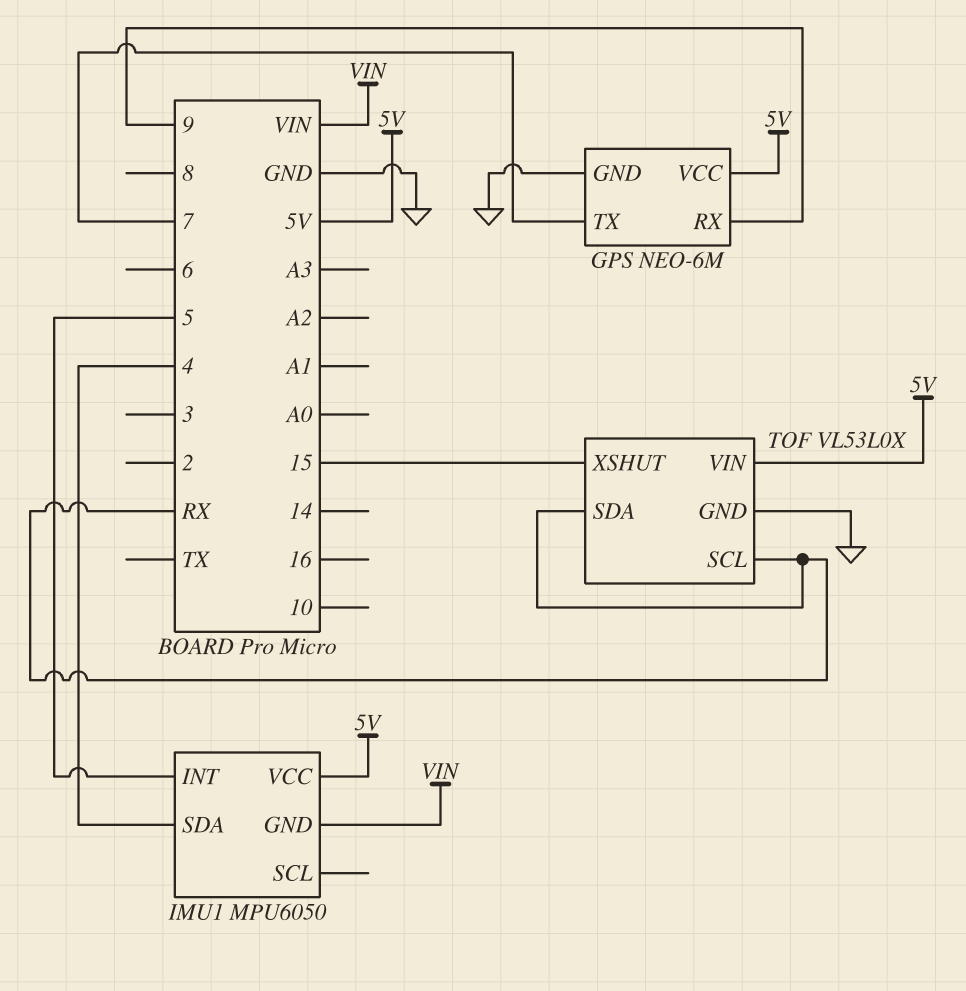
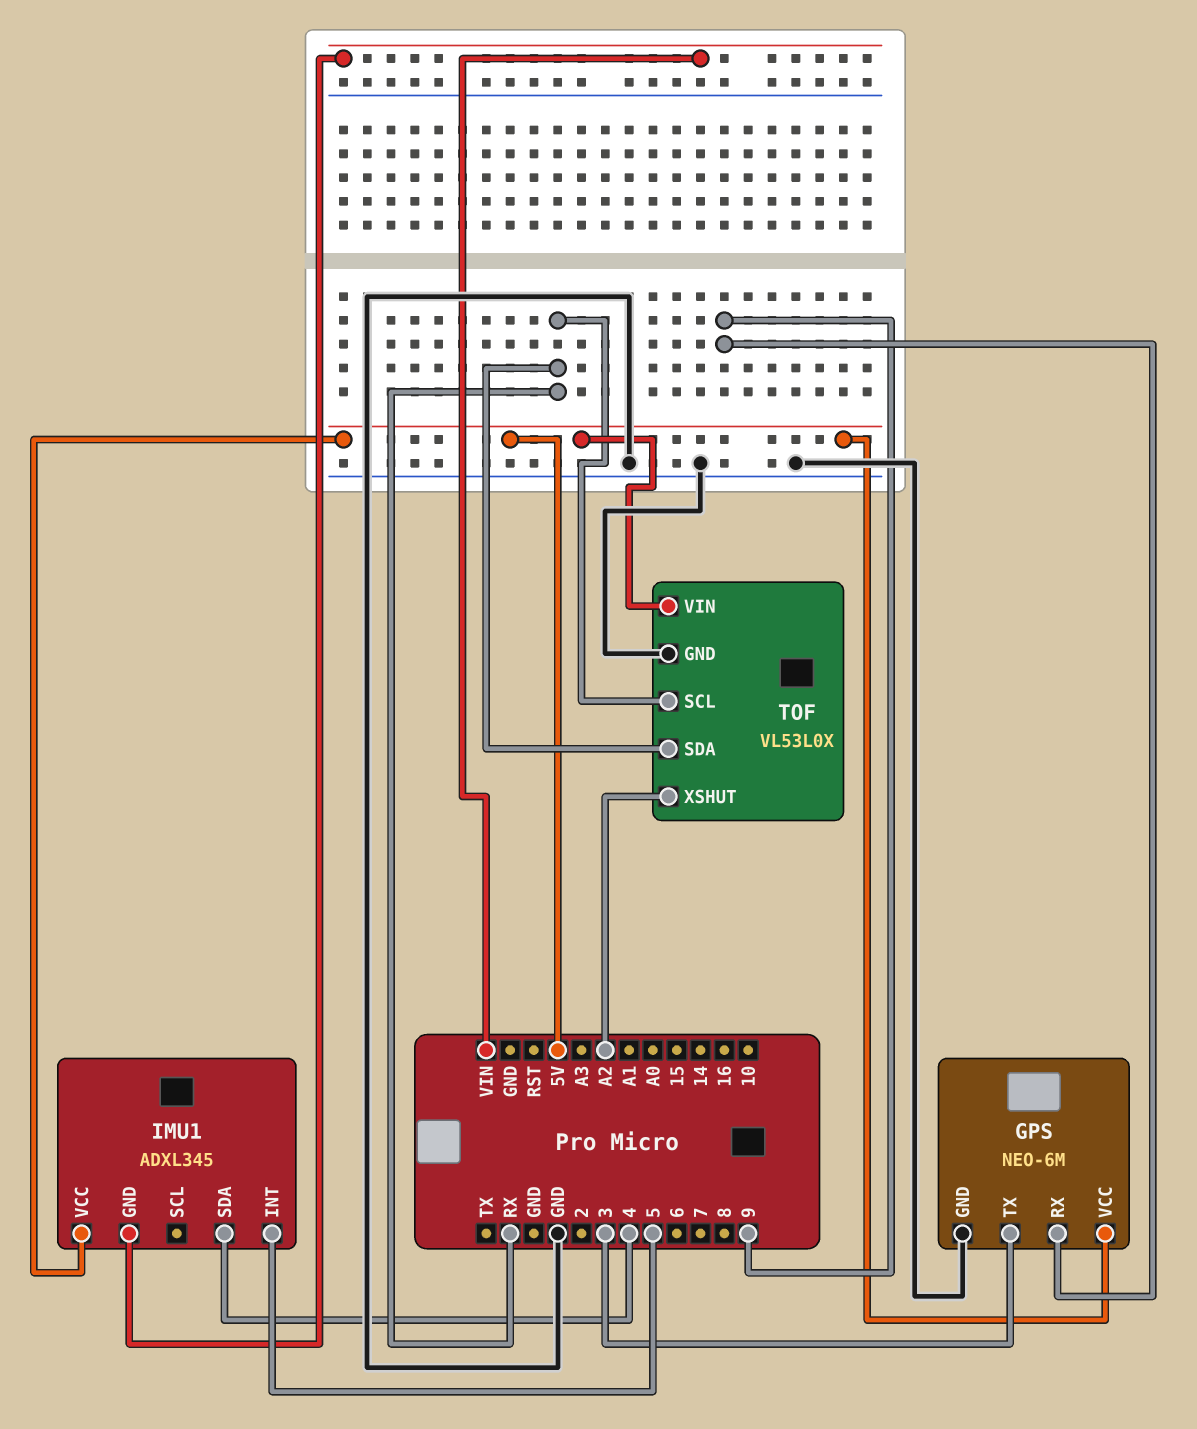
GPS pin TX: 7 -> 3
IMU1: MPU6050 -> ADXL345
TOF pin XSHUT: 15 -> A2

